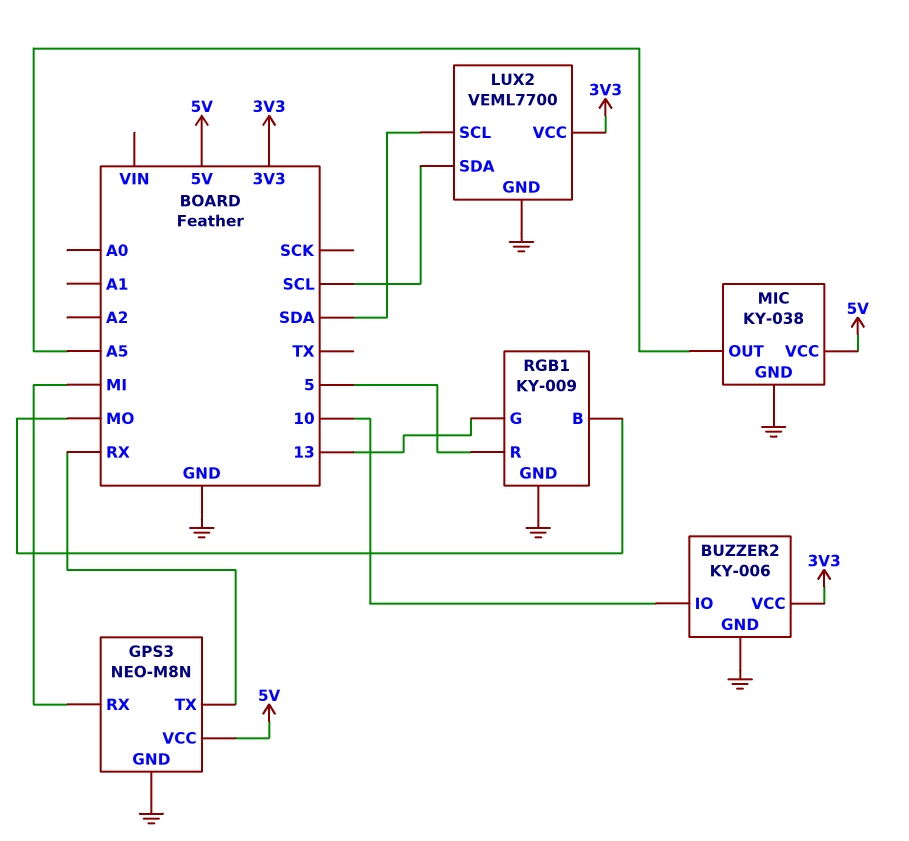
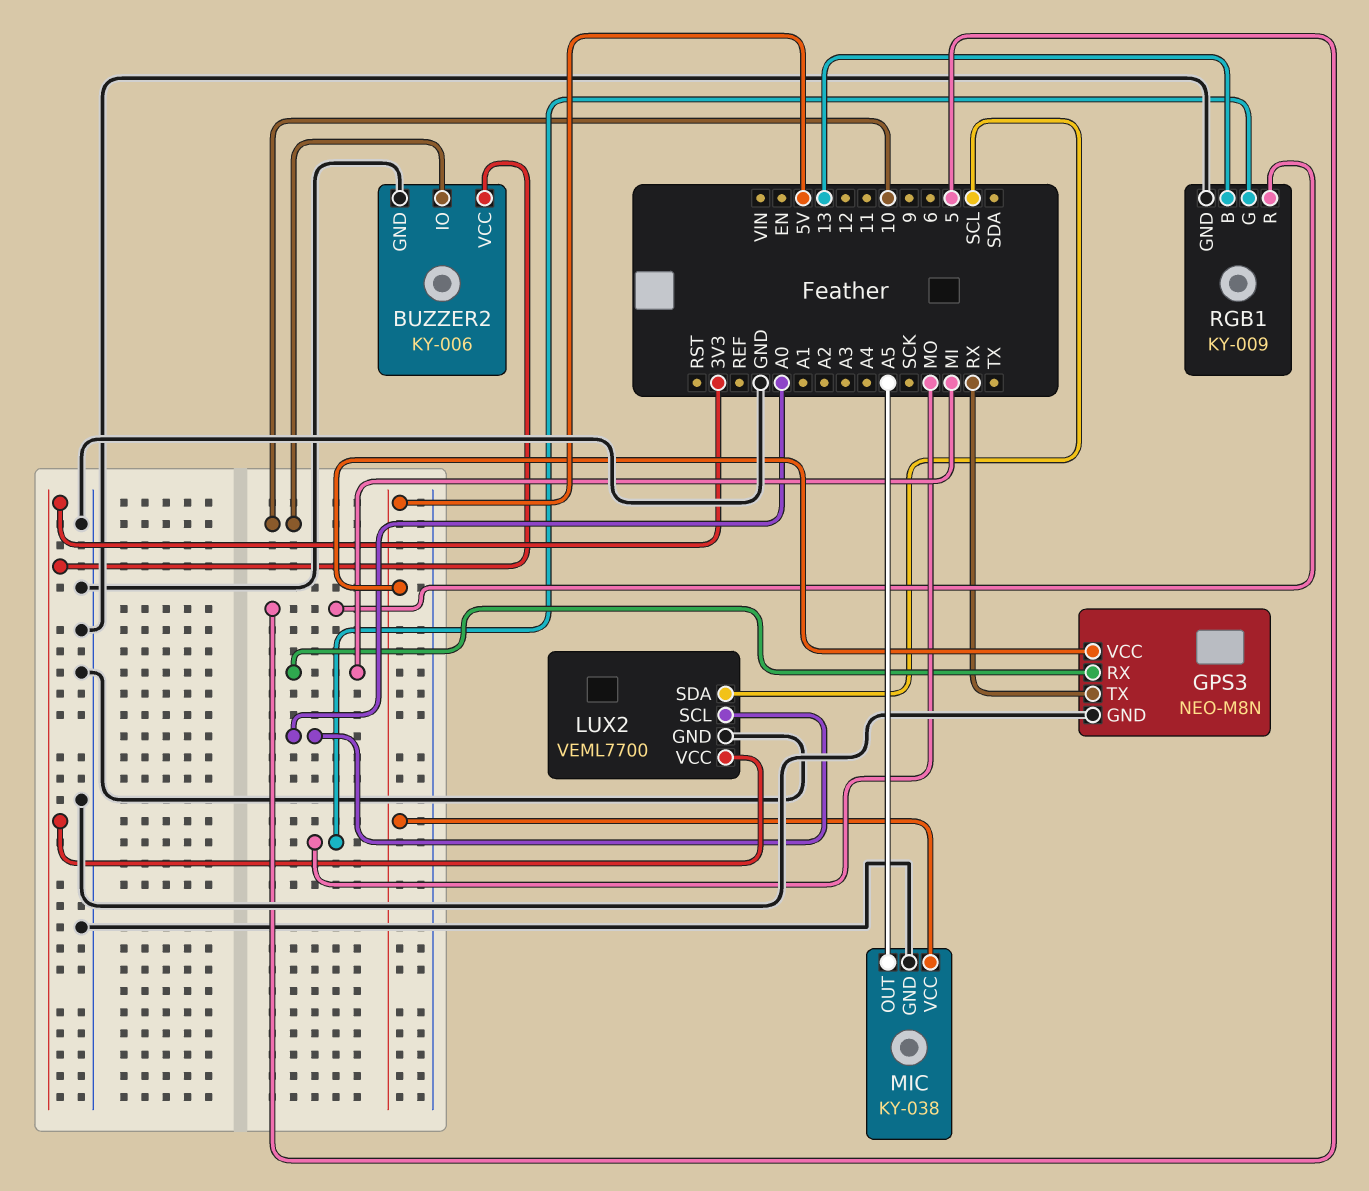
LUX2 pin SCL: SDA -> A0
RGB1 pin B: MO -> 13
RGB1 pin G: 13 -> MO

